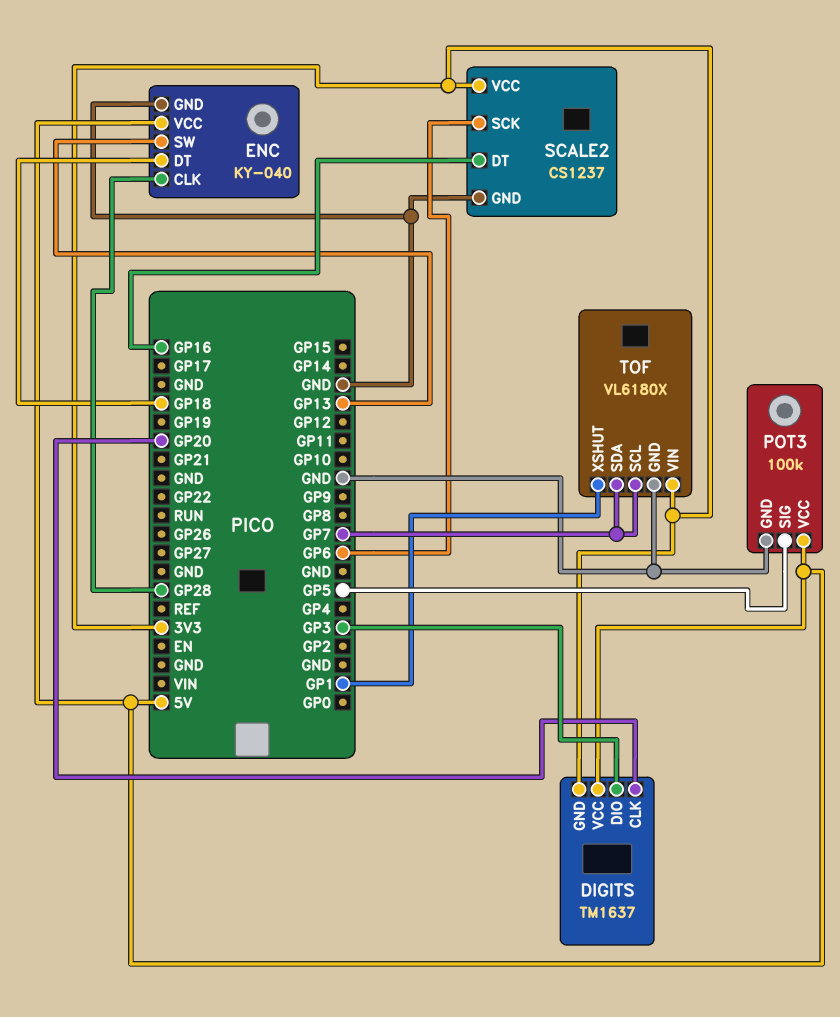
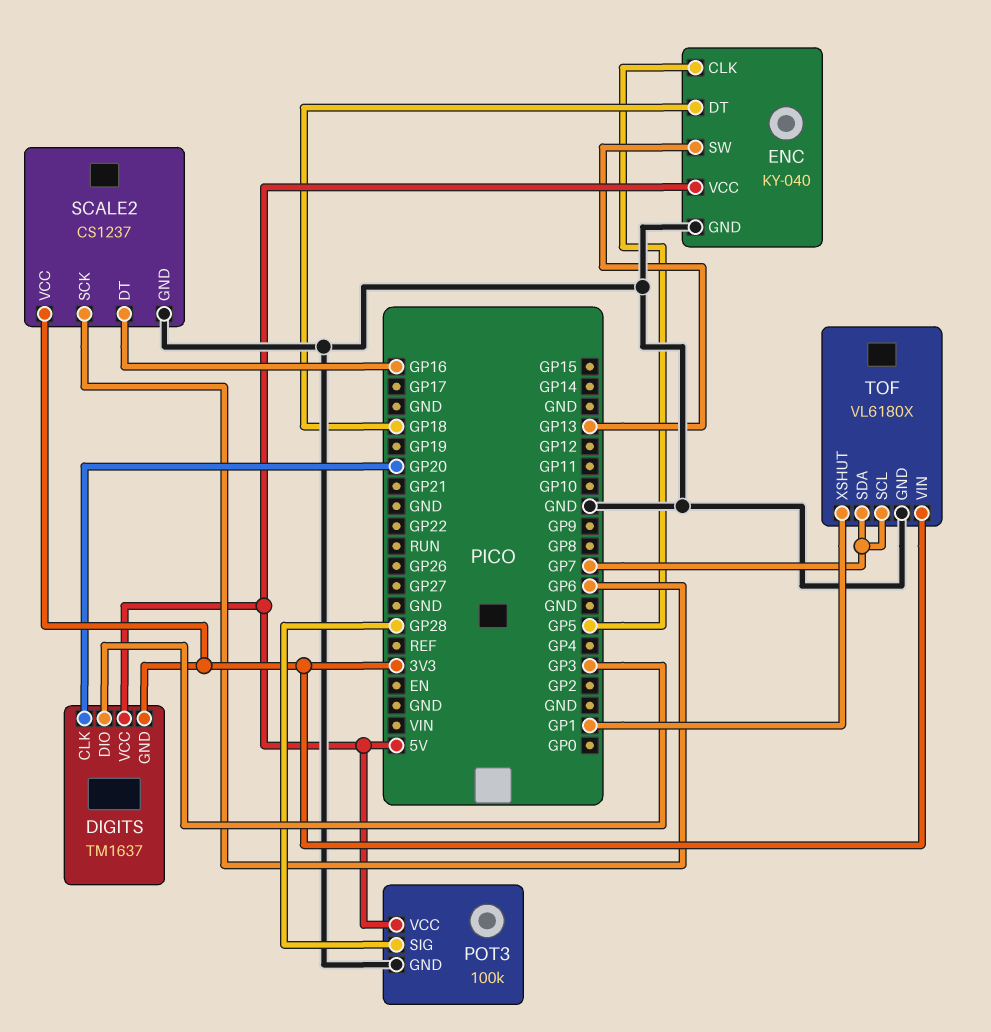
ENC pin CLK: GP28 -> GP5
POT3 pin SIG: GP5 -> GP28

